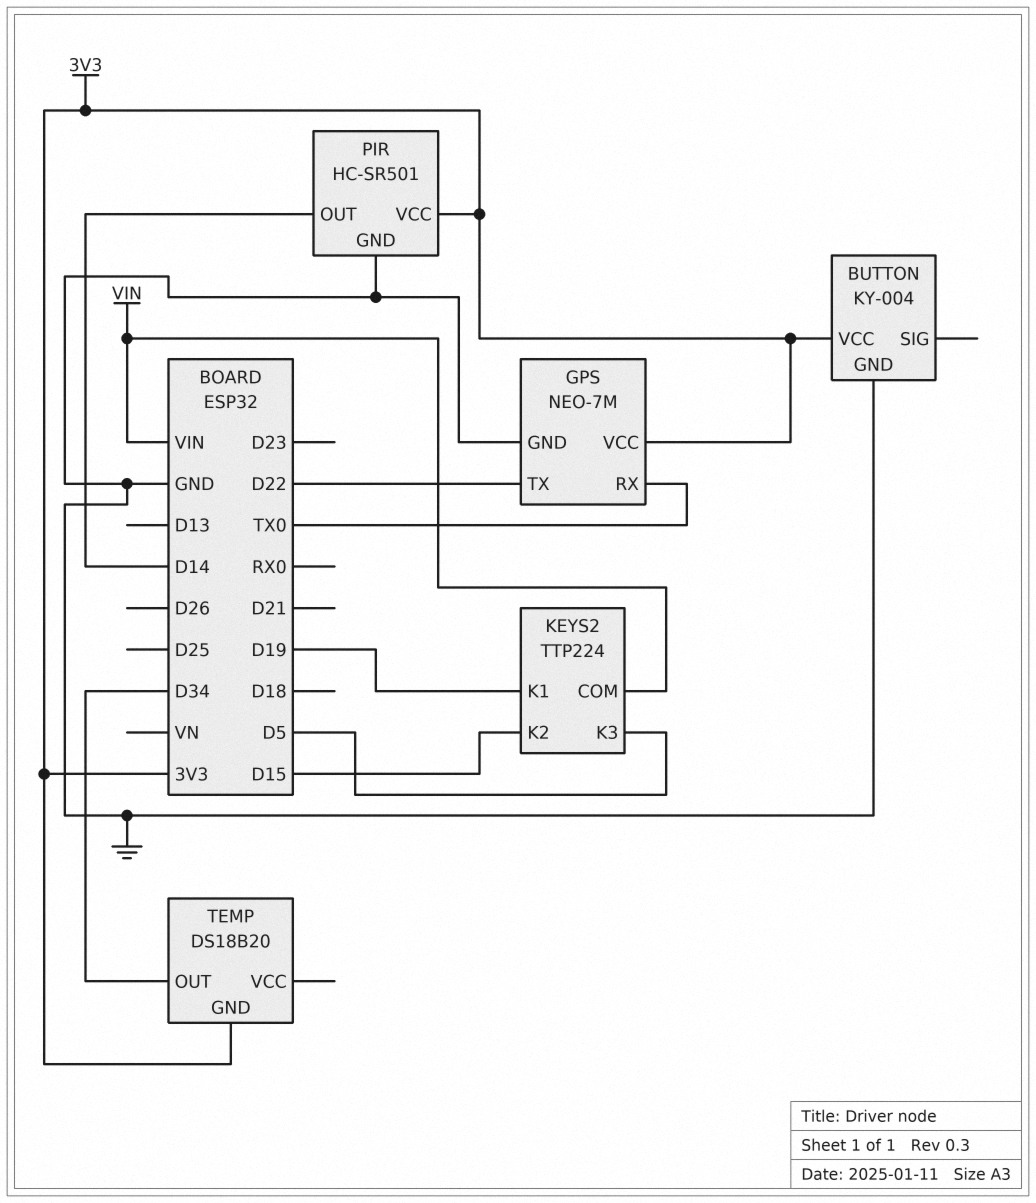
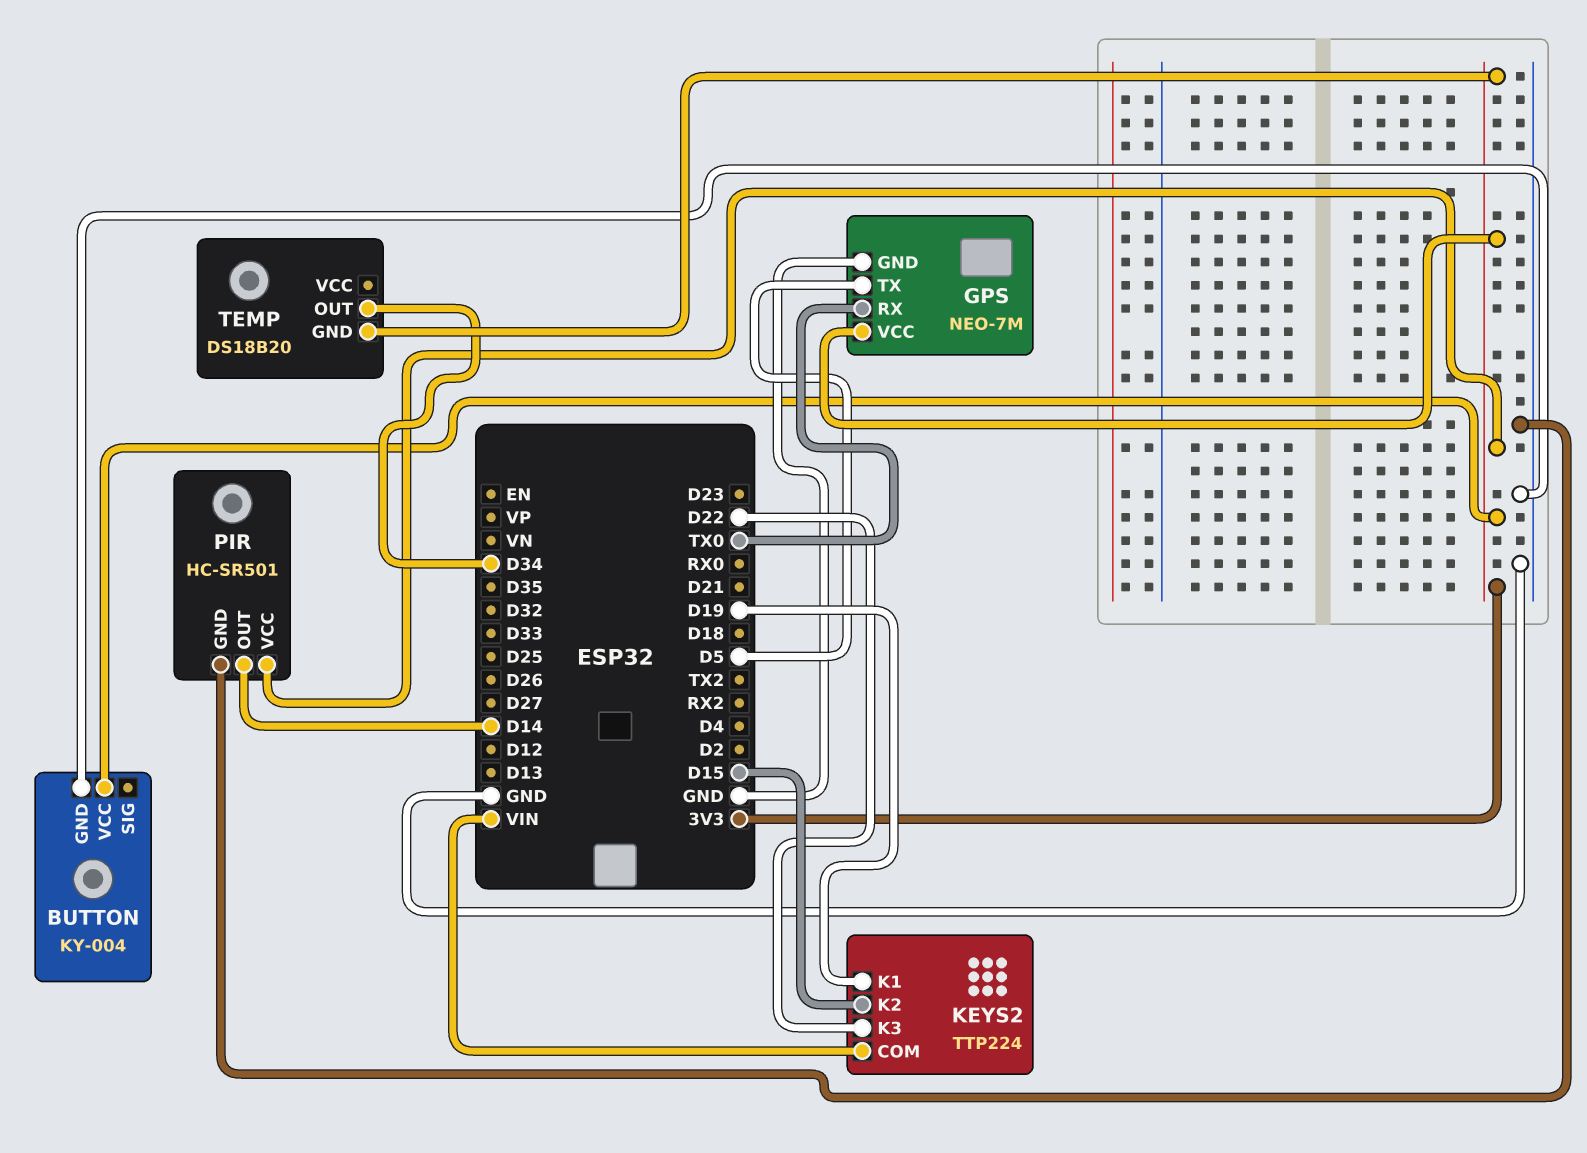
GPS pin TX: D22 -> D5
KEYS2 pin K3: D5 -> D22

